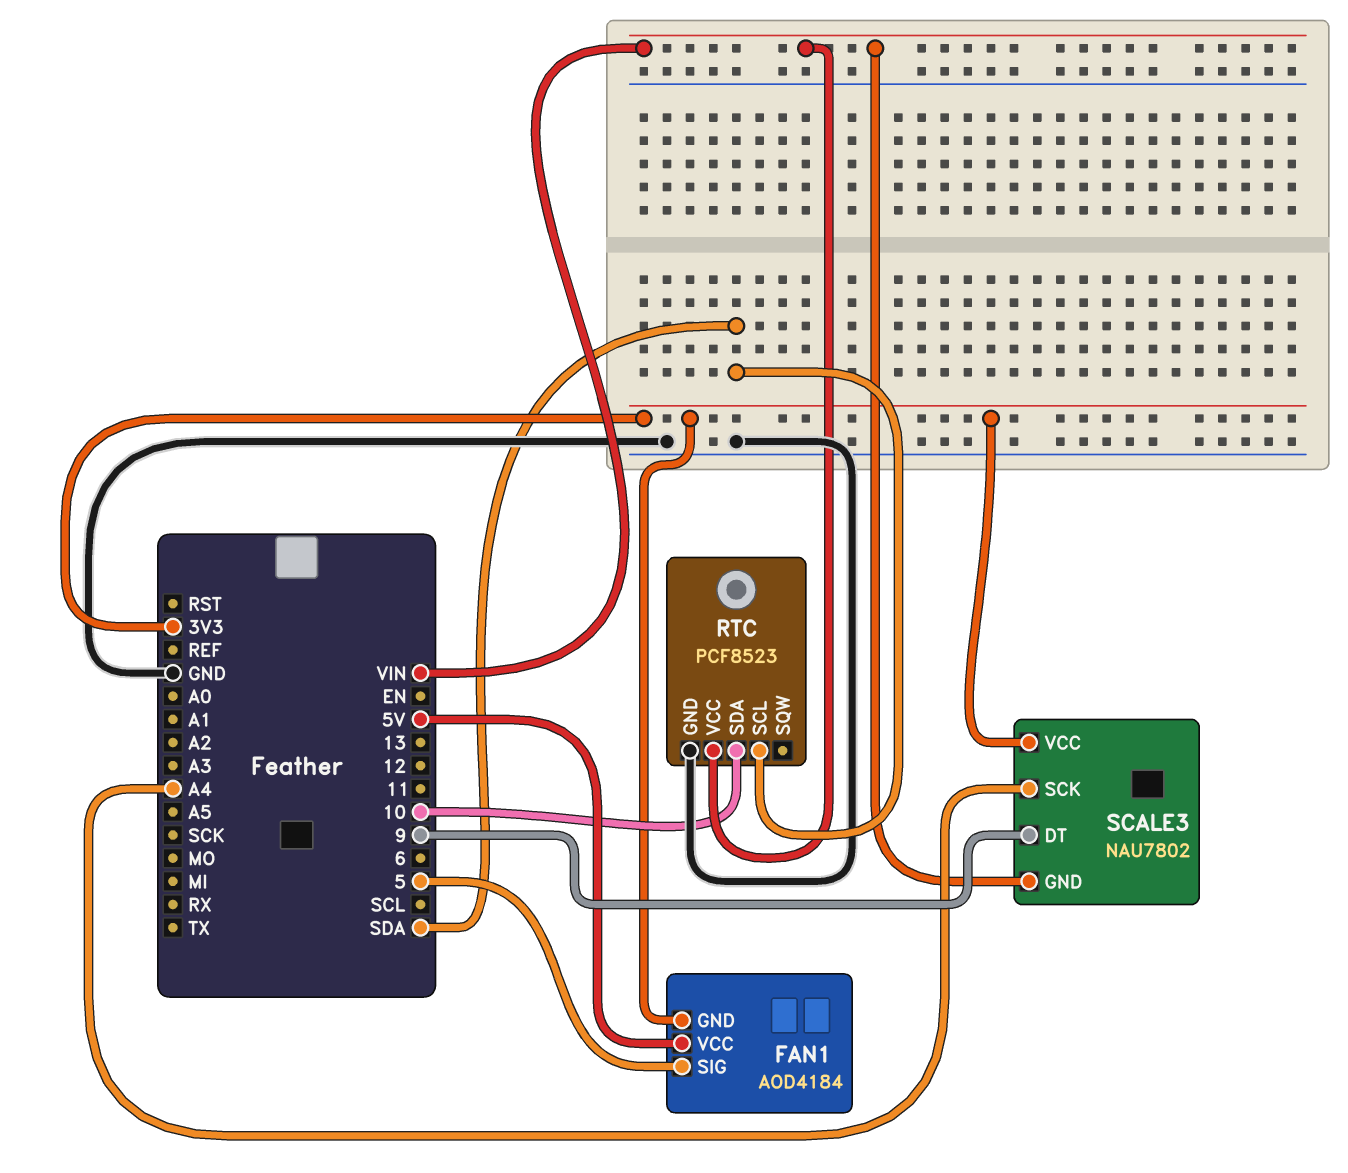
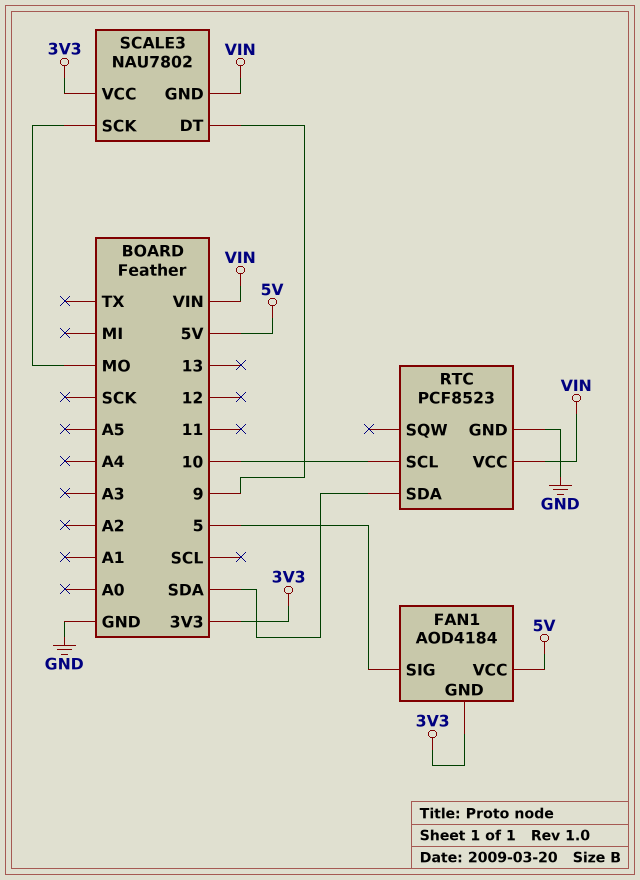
RTC pin SCL: SDA -> 10
RTC pin SDA: 10 -> SDA
SCALE3 pin SCK: A4 -> MO

